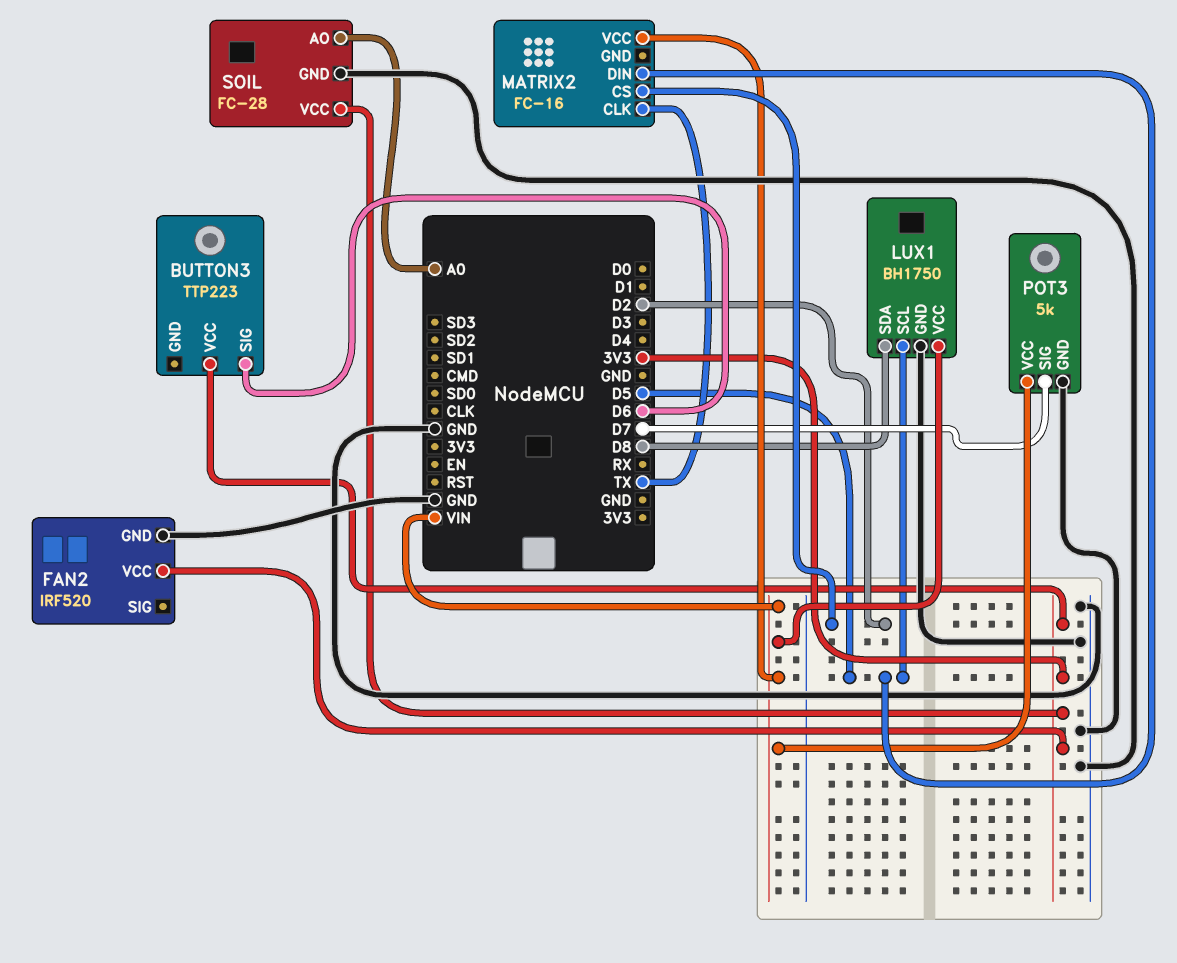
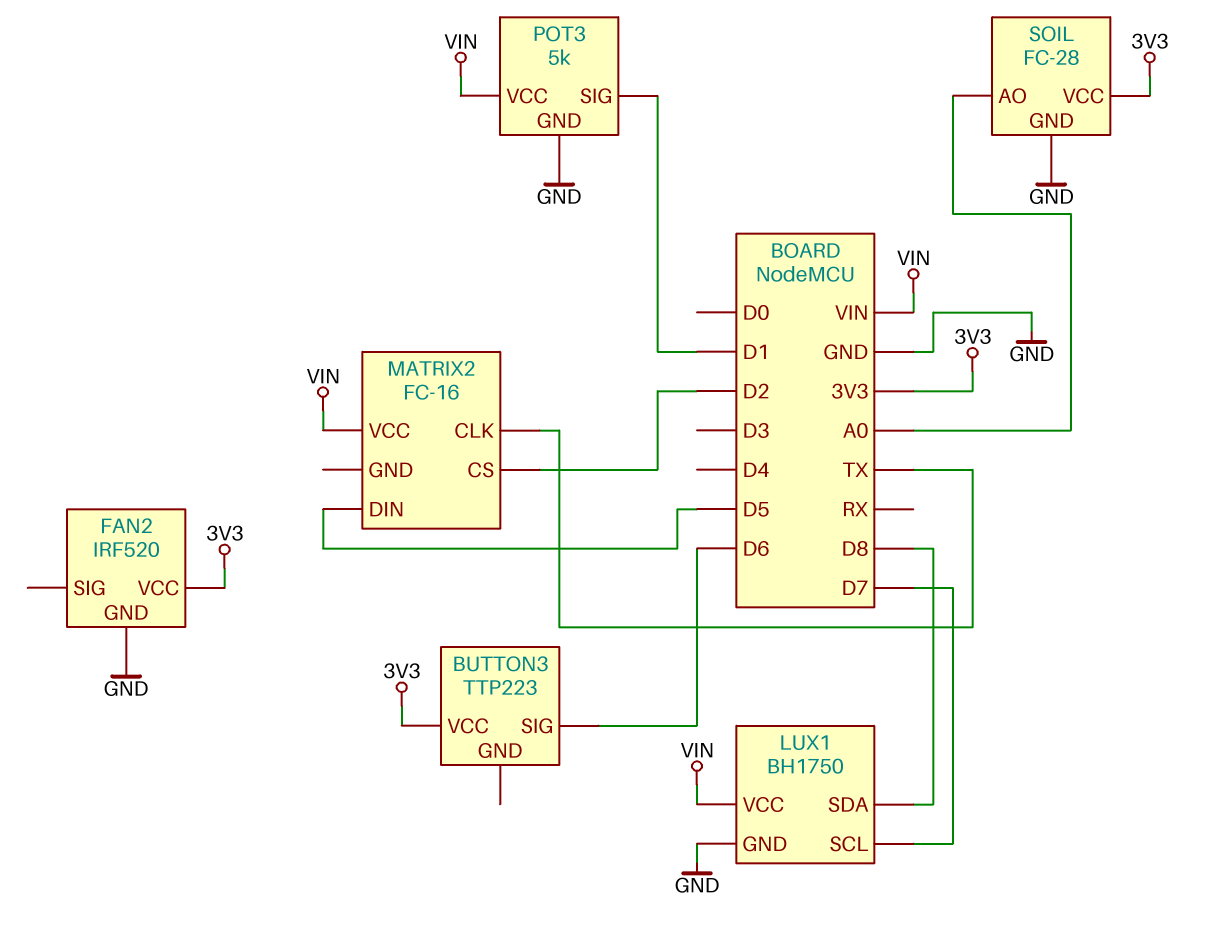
LUX1 pin SCL: D5 -> D7
POT3 pin SIG: D7 -> D1

